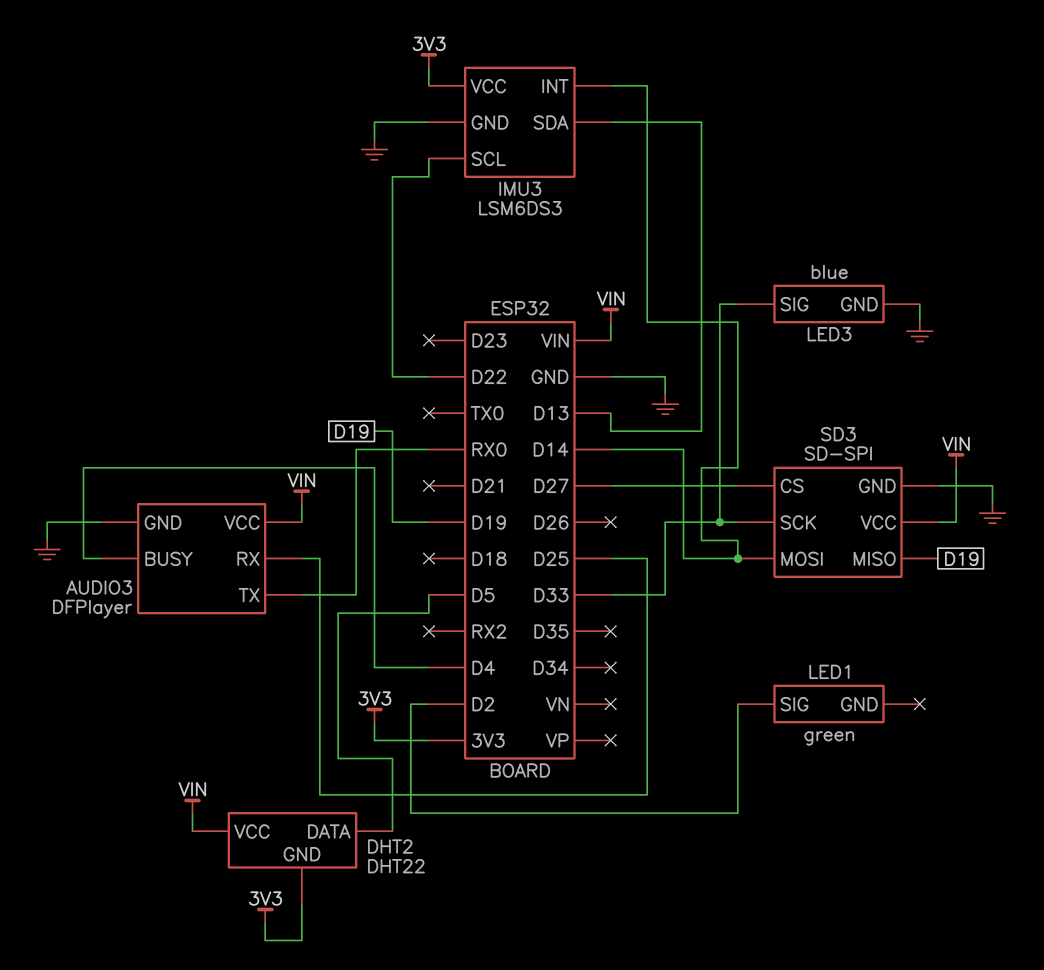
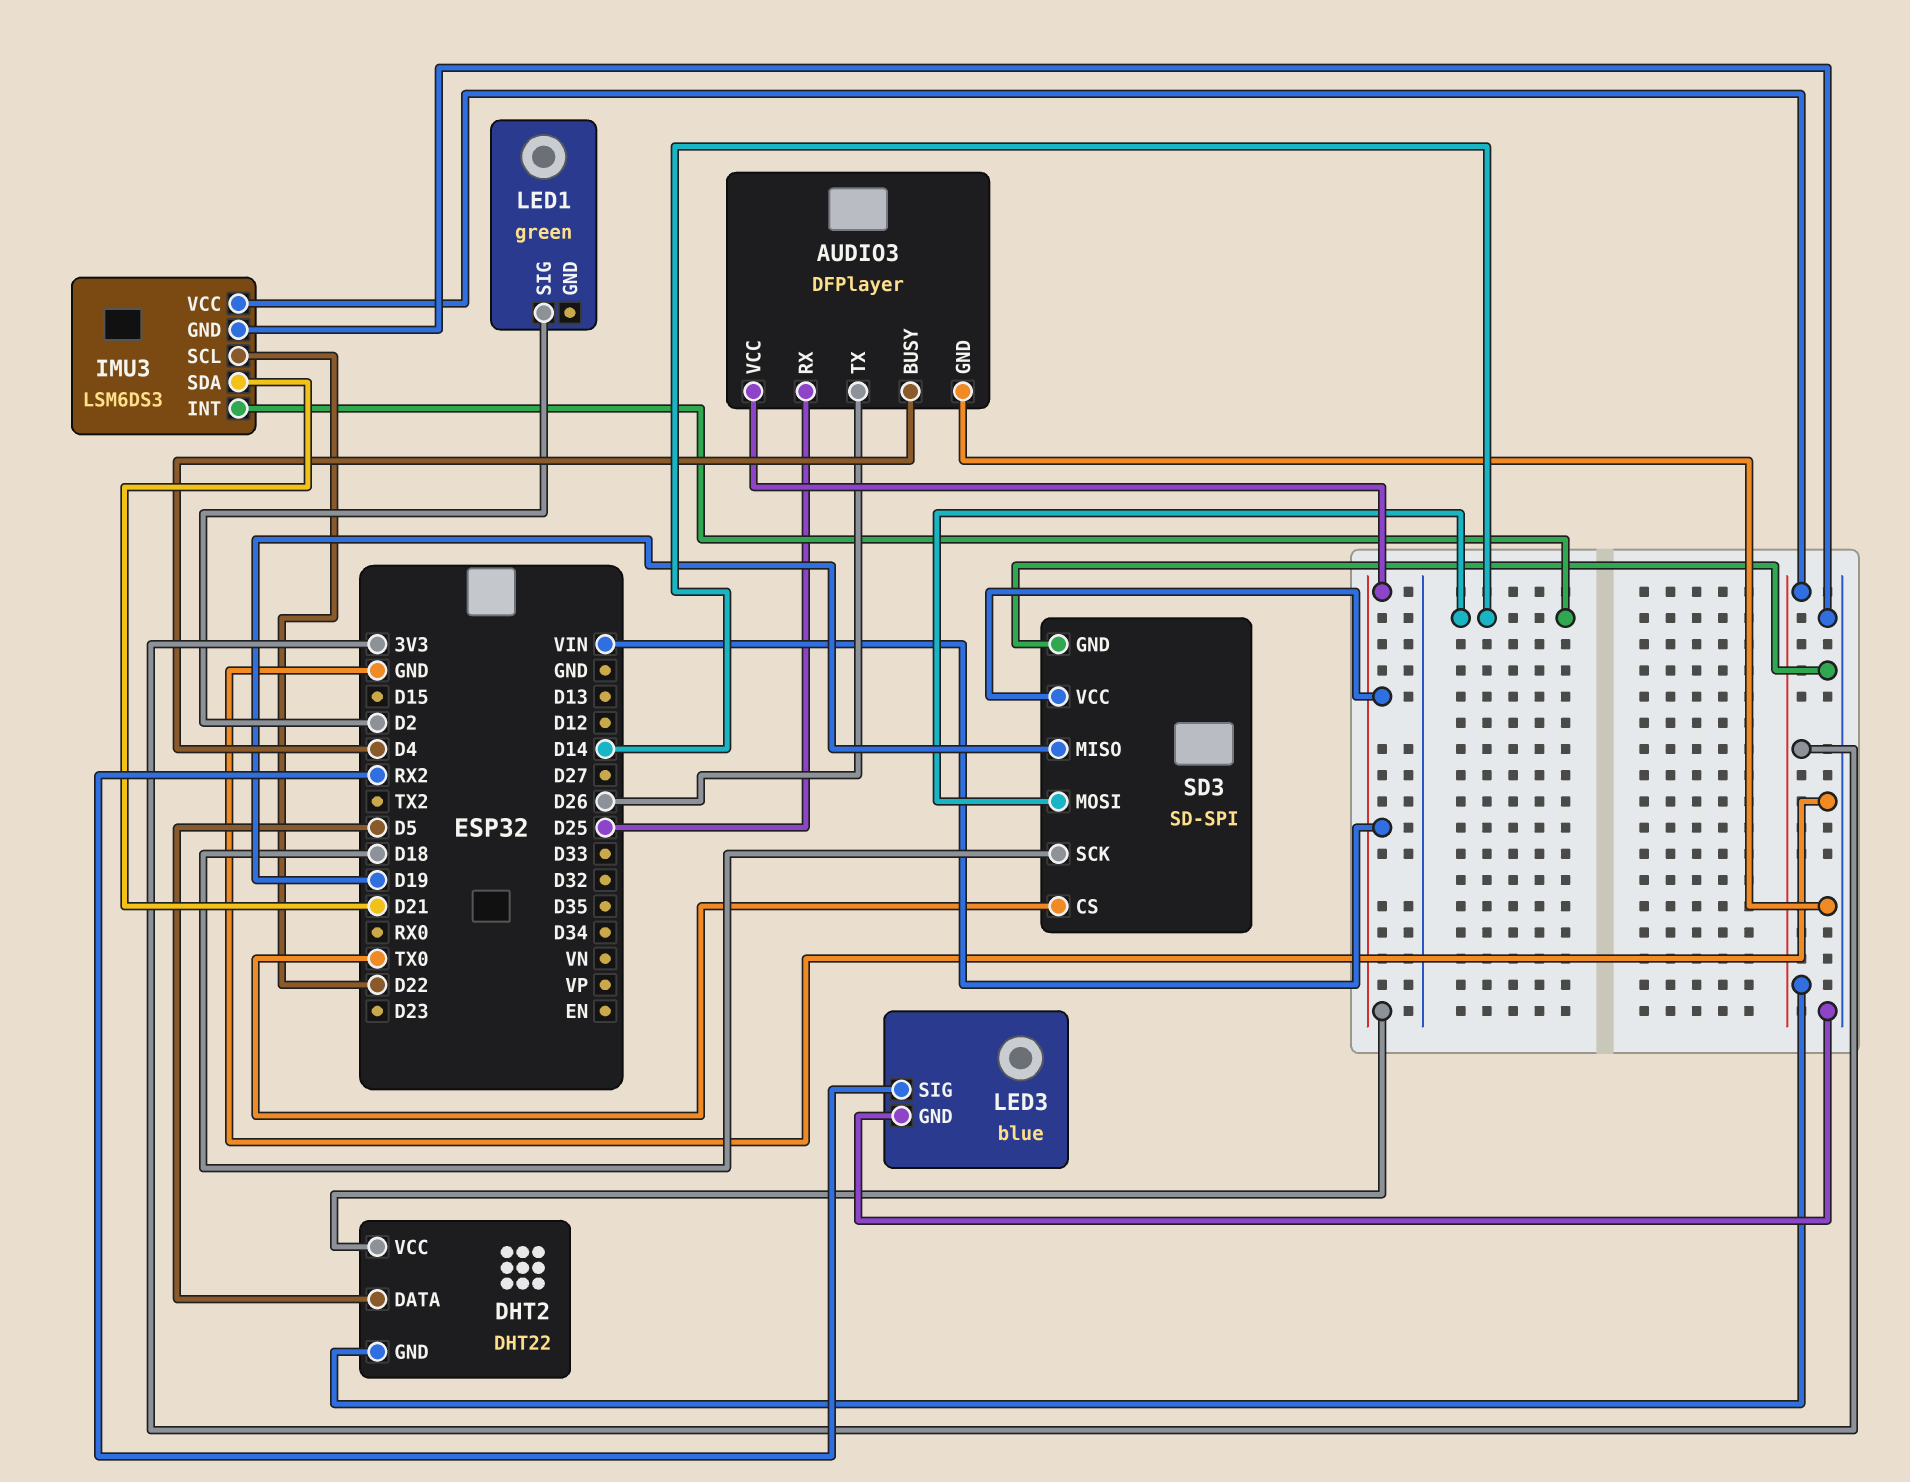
AUDIO3 pin TX: RX0 -> D26
IMU3 pin SDA: D13 -> D21
LED3 pin SIG: D33 -> RX2
SD3 pin CS: D27 -> TX0
SD3 pin SCK: D33 -> D18

